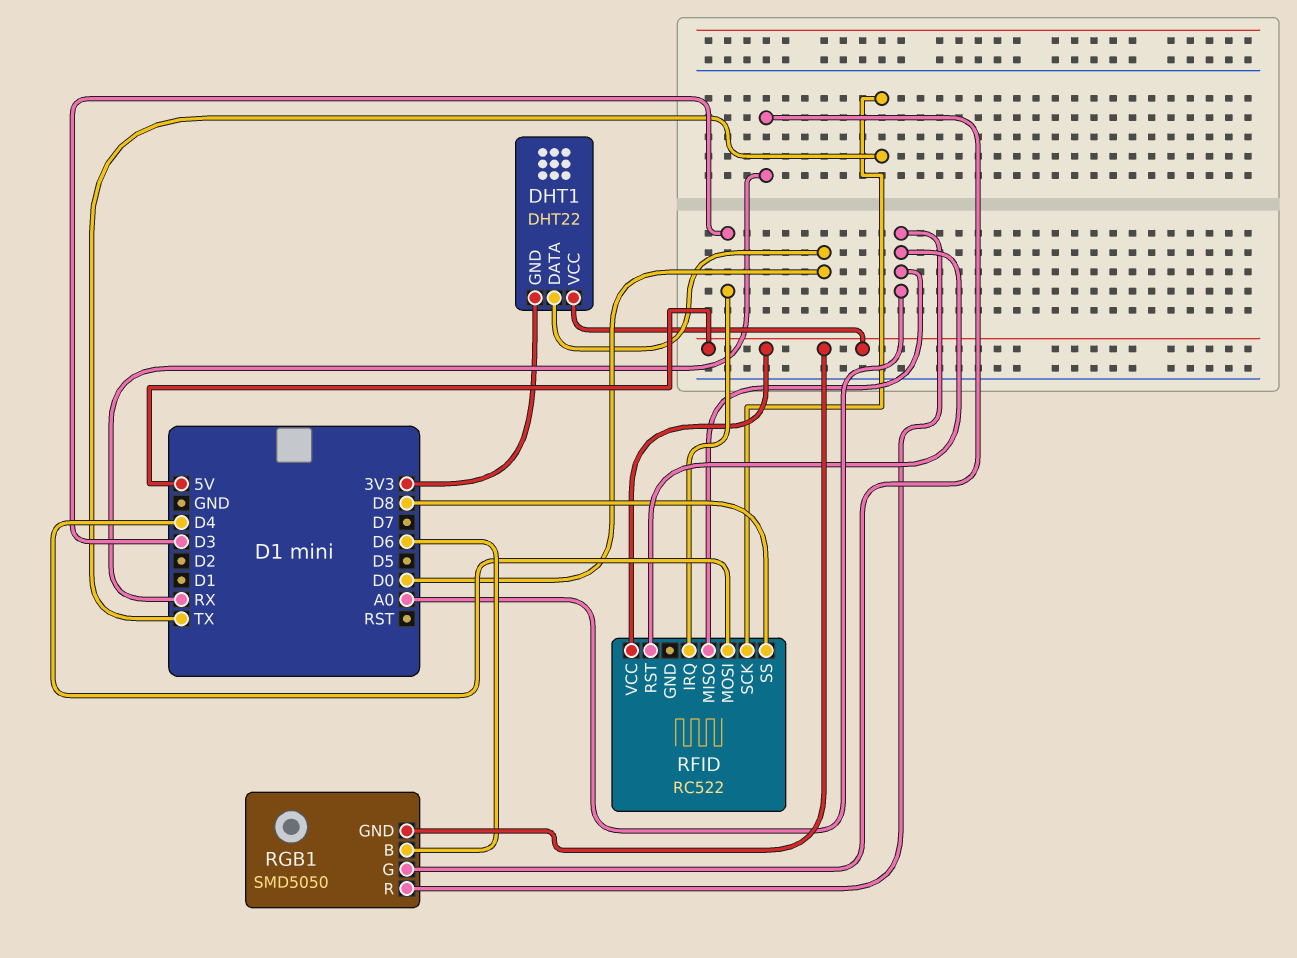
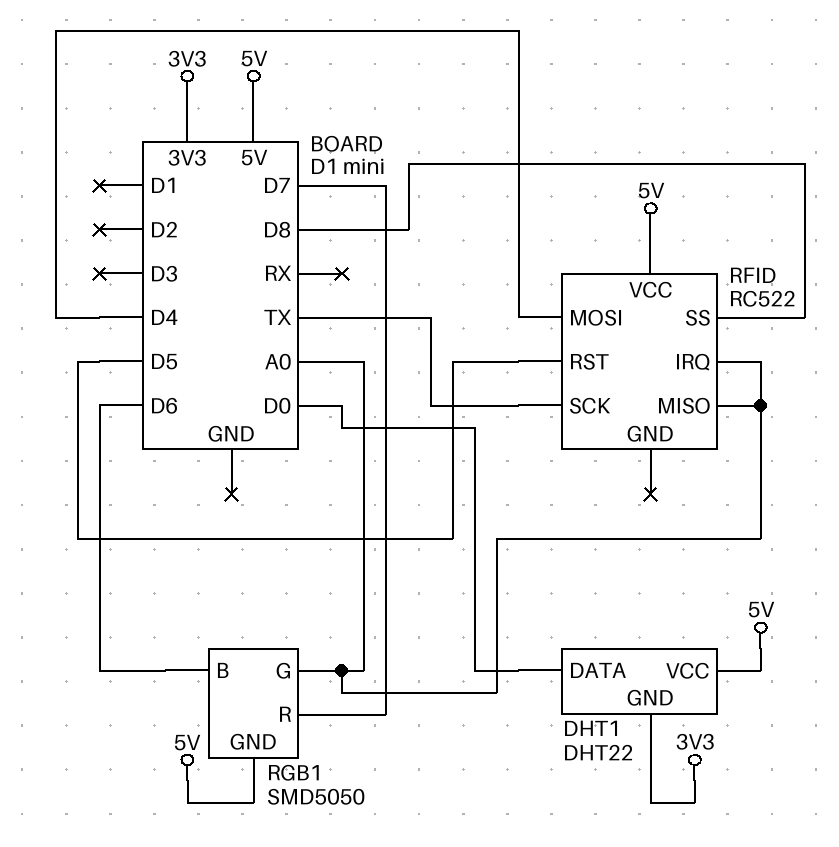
RFID pin IRQ: D3 -> A0
RFID pin RST: A0 -> D5
RGB1 pin G: RX -> A0
RGB1 pin R: A0 -> D7

